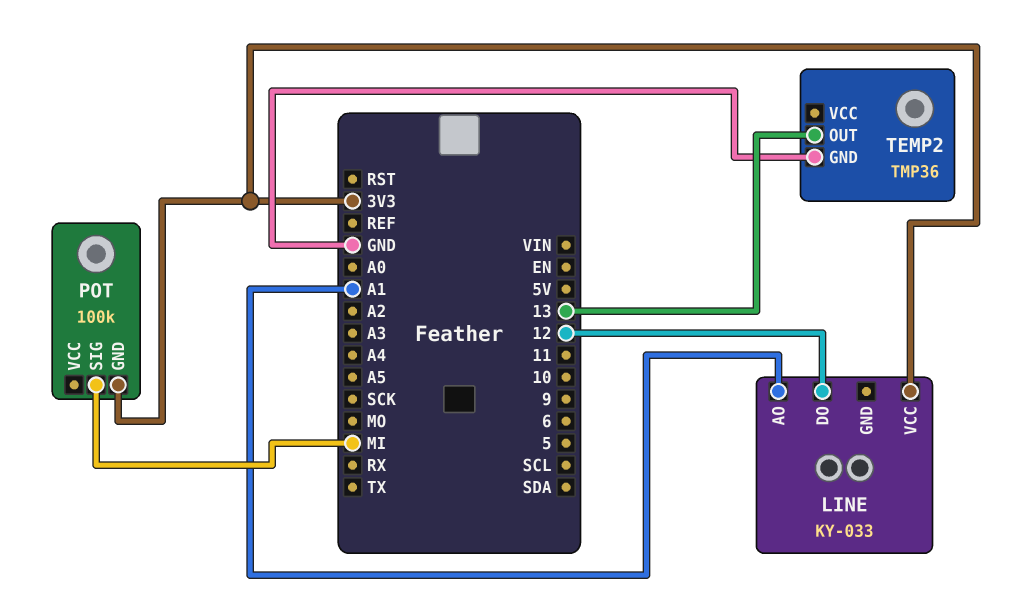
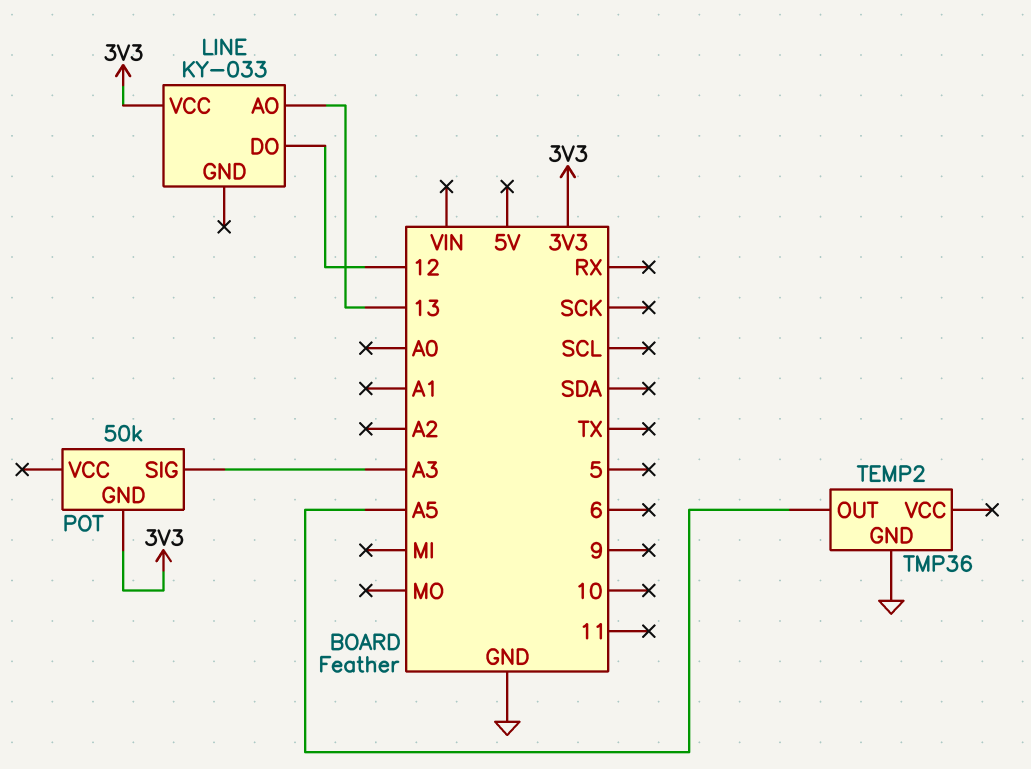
LINE pin AO: A1 -> 13
POT: 100k -> 50k
POT pin SIG: MI -> A3
TEMP2 pin OUT: 13 -> A5

